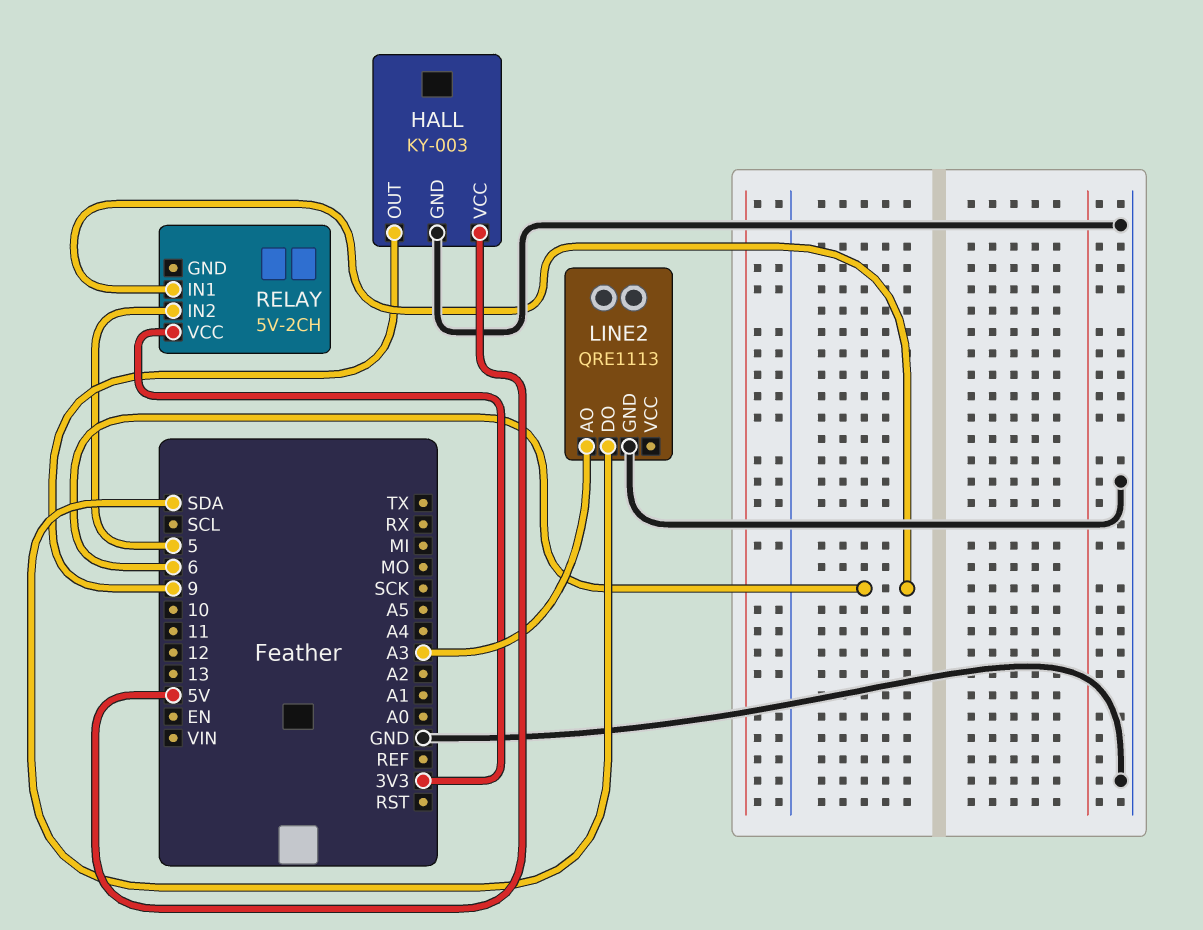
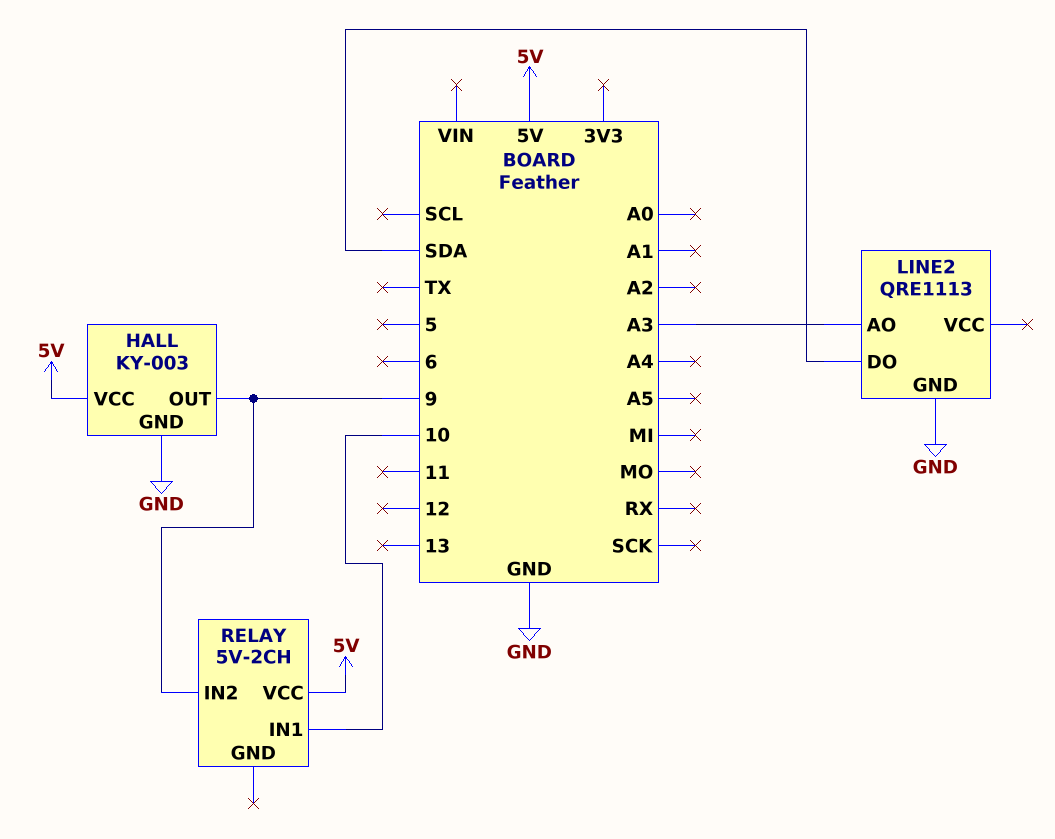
RELAY pin IN1: 6 -> 10
RELAY pin IN2: 5 -> 9
RELAY pin VCC: 3V3 -> 5V

